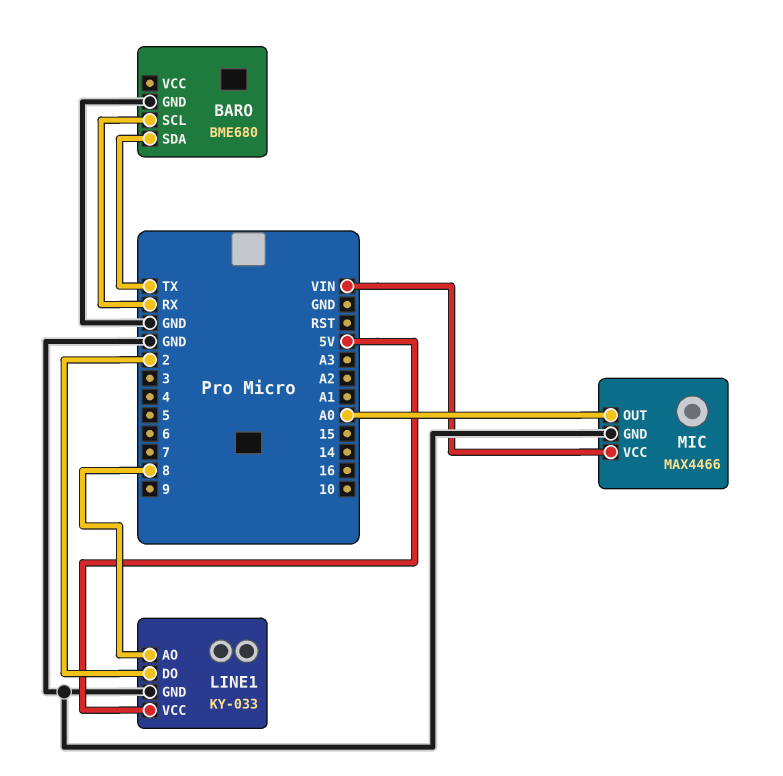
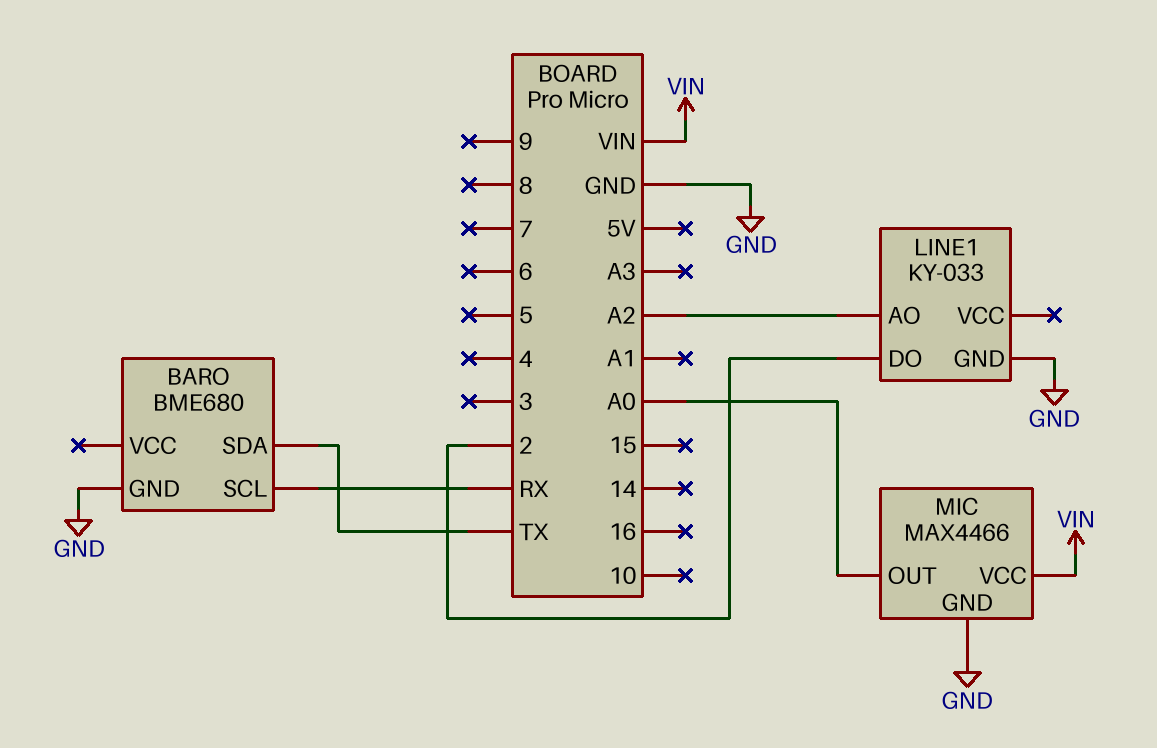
LINE1 pin AO: 8 -> A2
LINE1 pin VCC: 5V -> none

